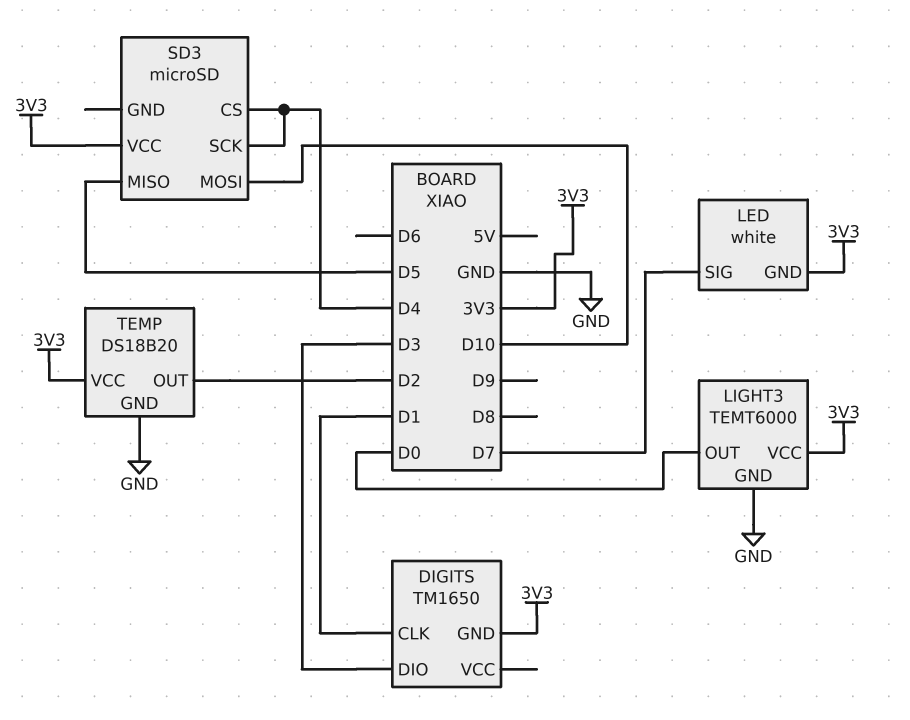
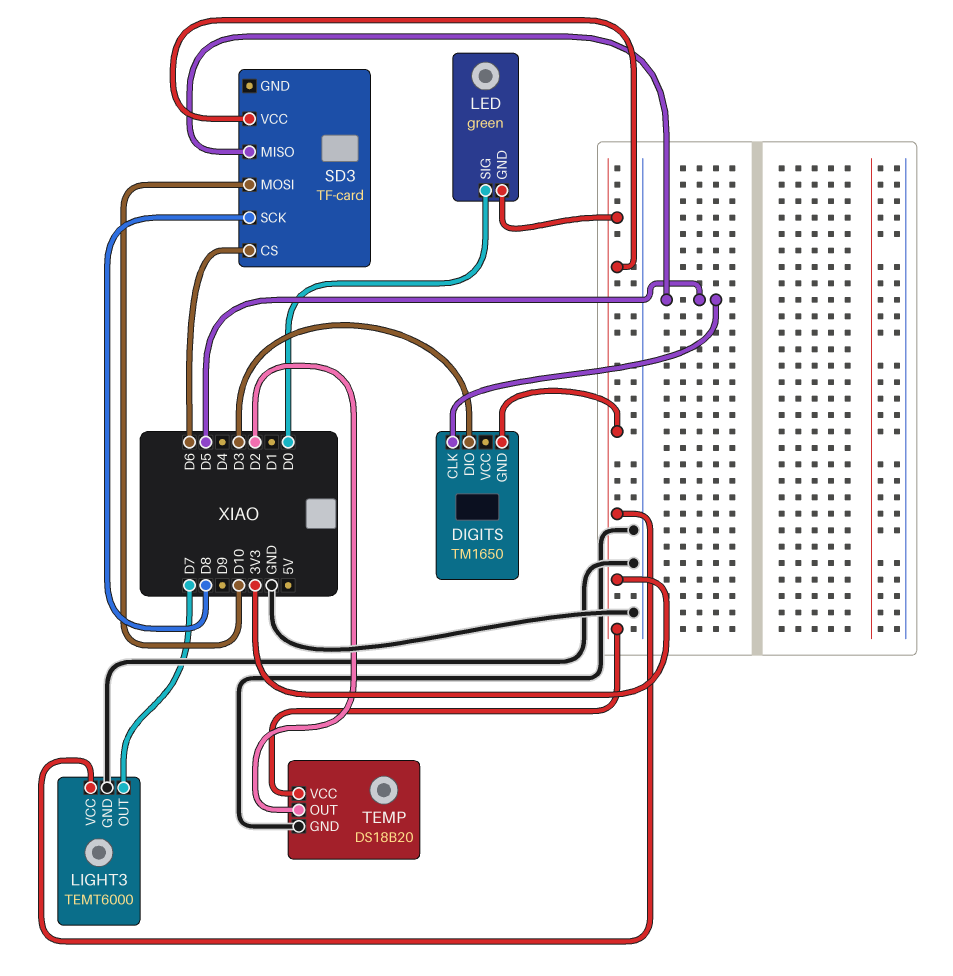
DIGITS pin CLK: D1 -> D5
LED: white -> green
LED pin SIG: D7 -> D0
LIGHT3 pin OUT: D0 -> D7
SD3: microSD -> TF-card
SD3 pin CS: D4 -> D6
SD3 pin SCK: D4 -> D8

